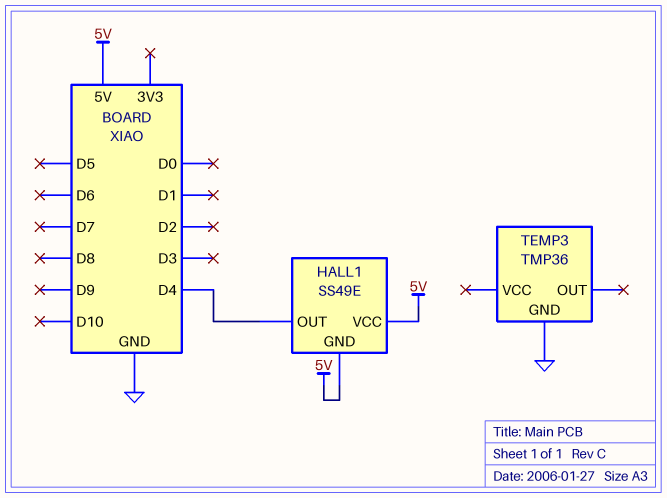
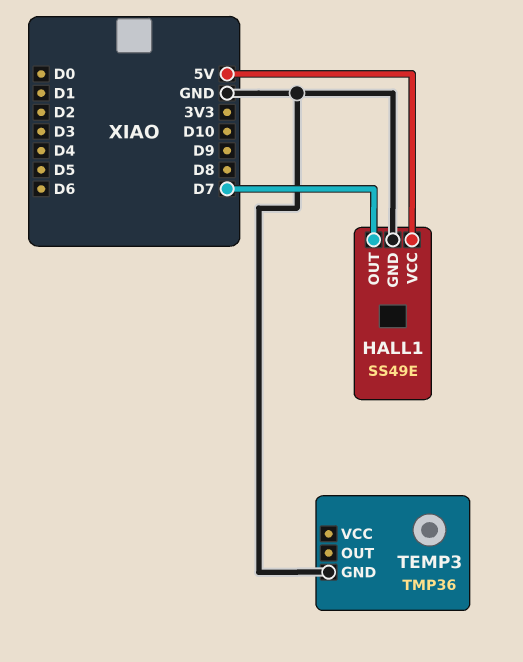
HALL1 pin GND: 5V -> GND
HALL1 pin OUT: D4 -> D7

